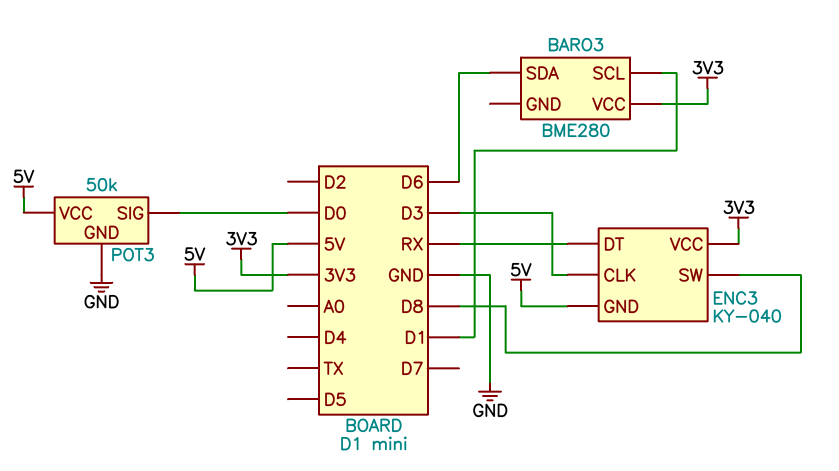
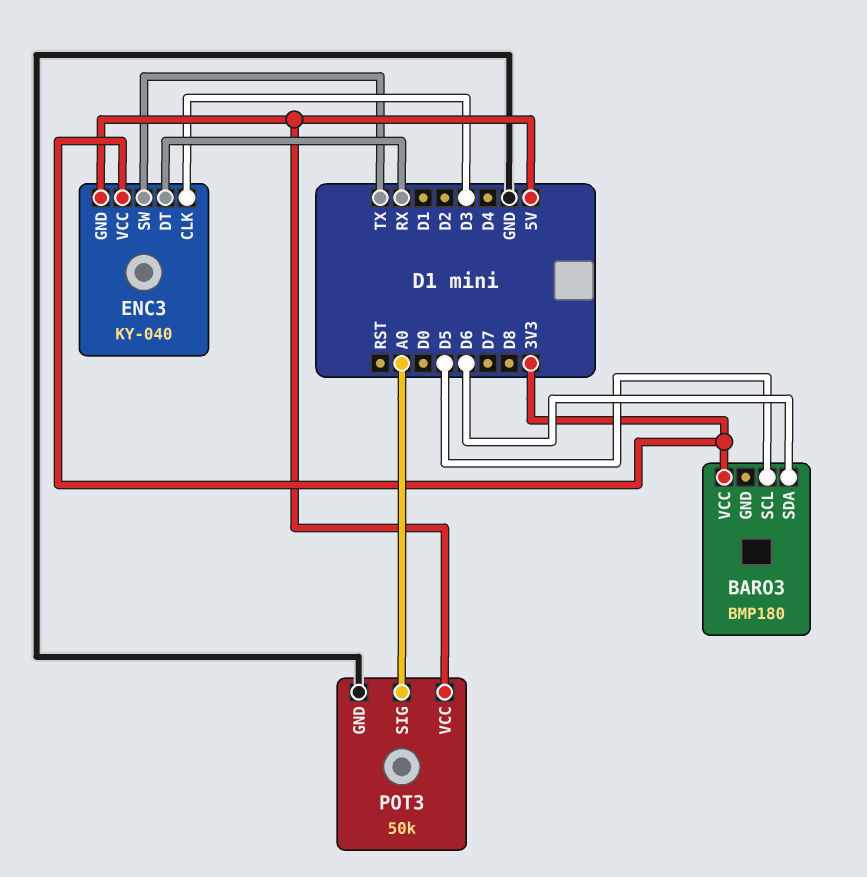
BARO3: BME280 -> BMP180
BARO3 pin SCL: D1 -> D5
ENC3 pin SW: D8 -> TX
POT3 pin SIG: D0 -> A0

